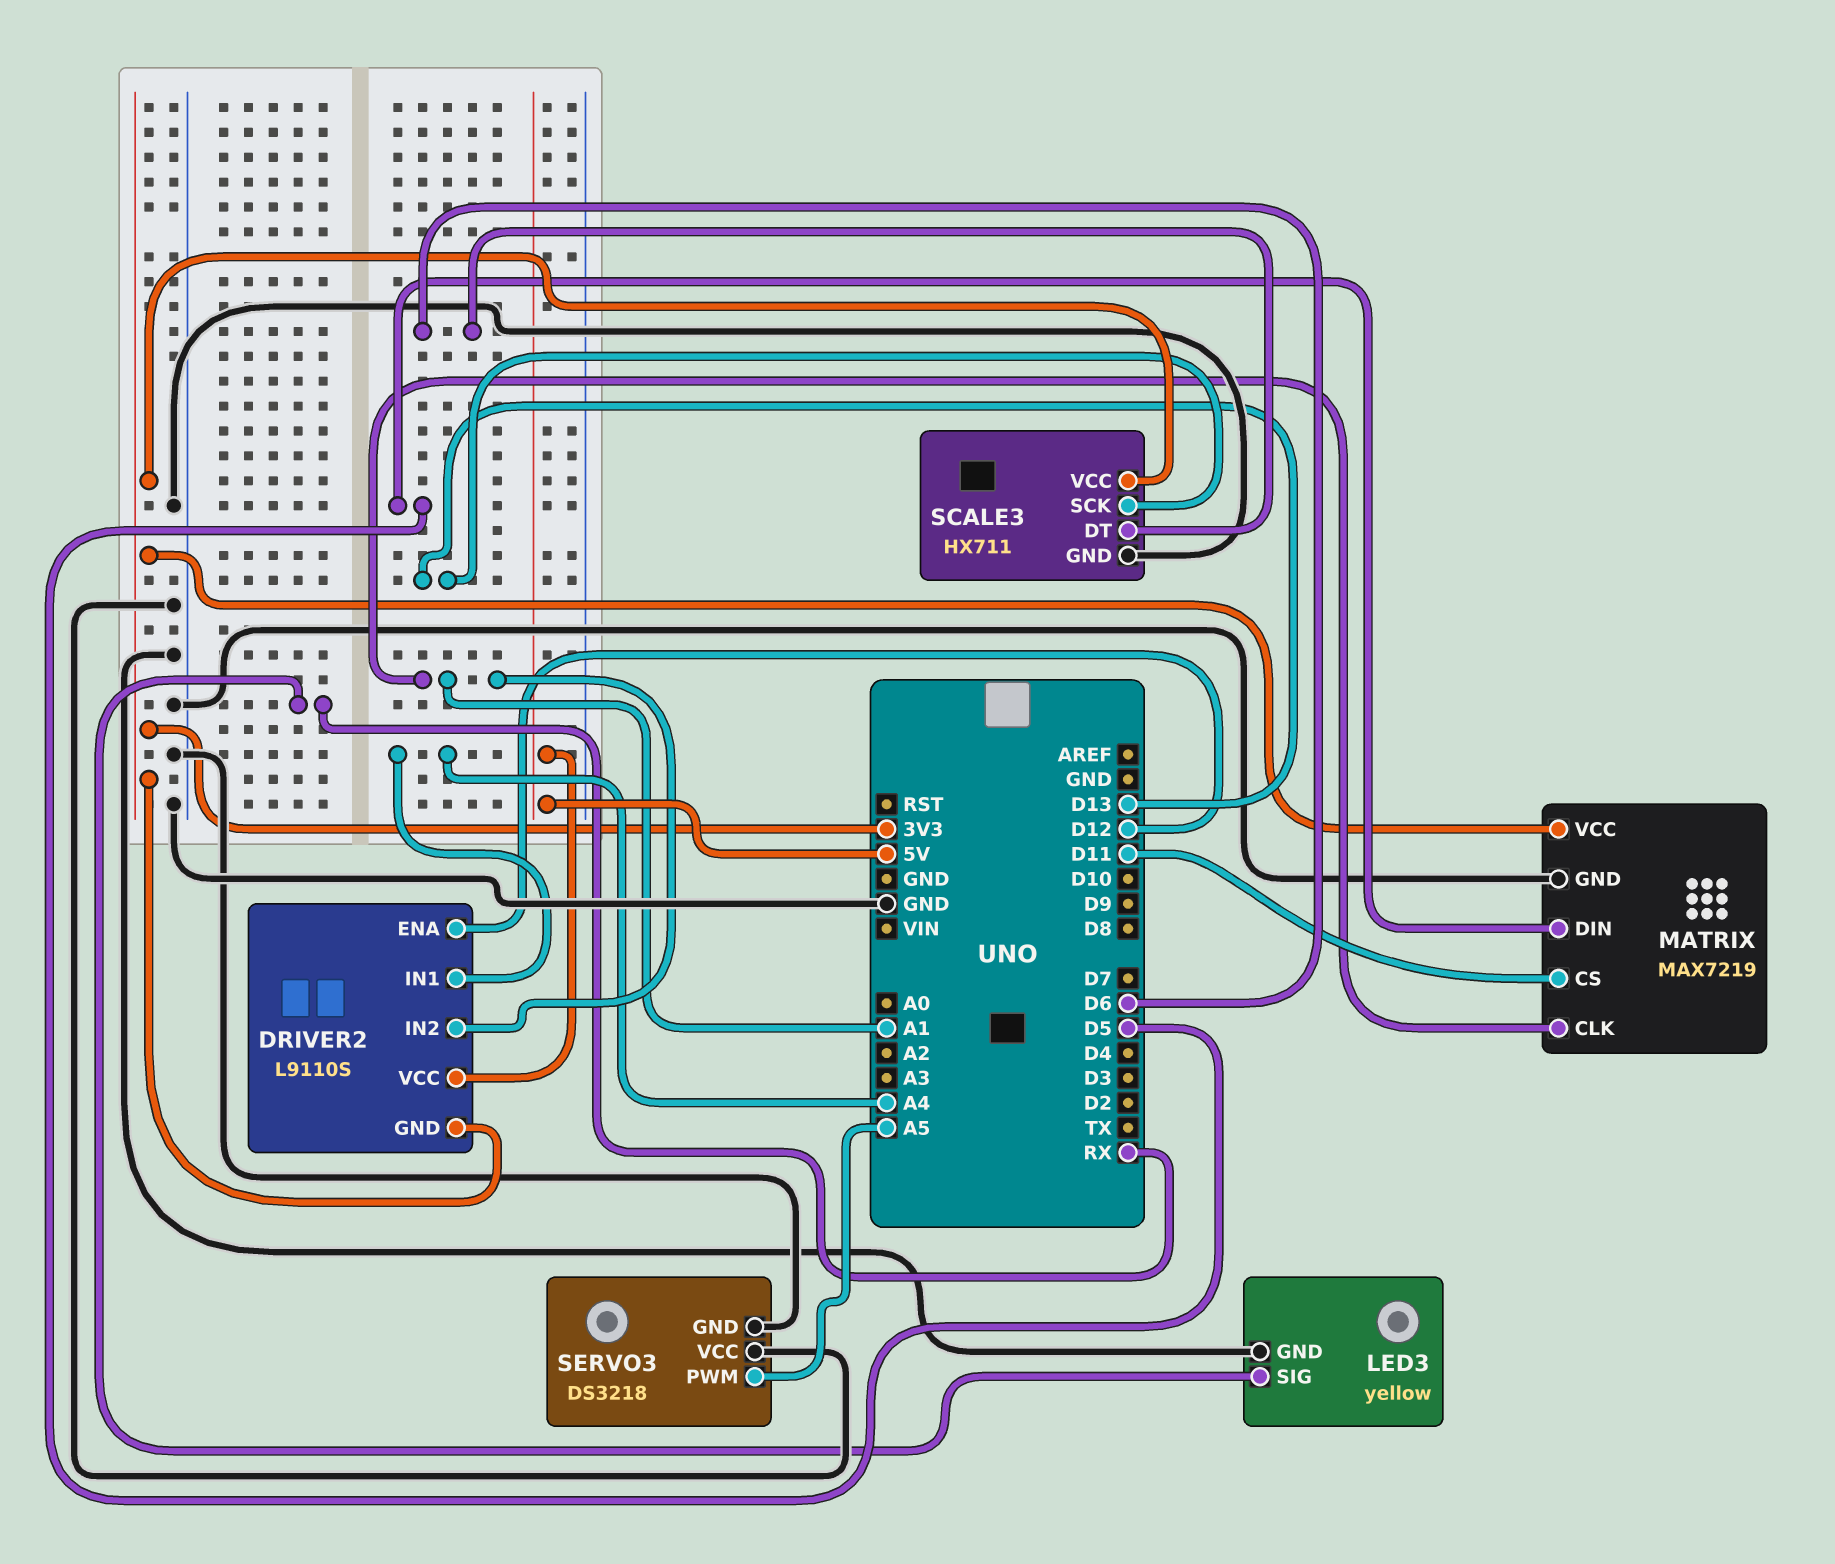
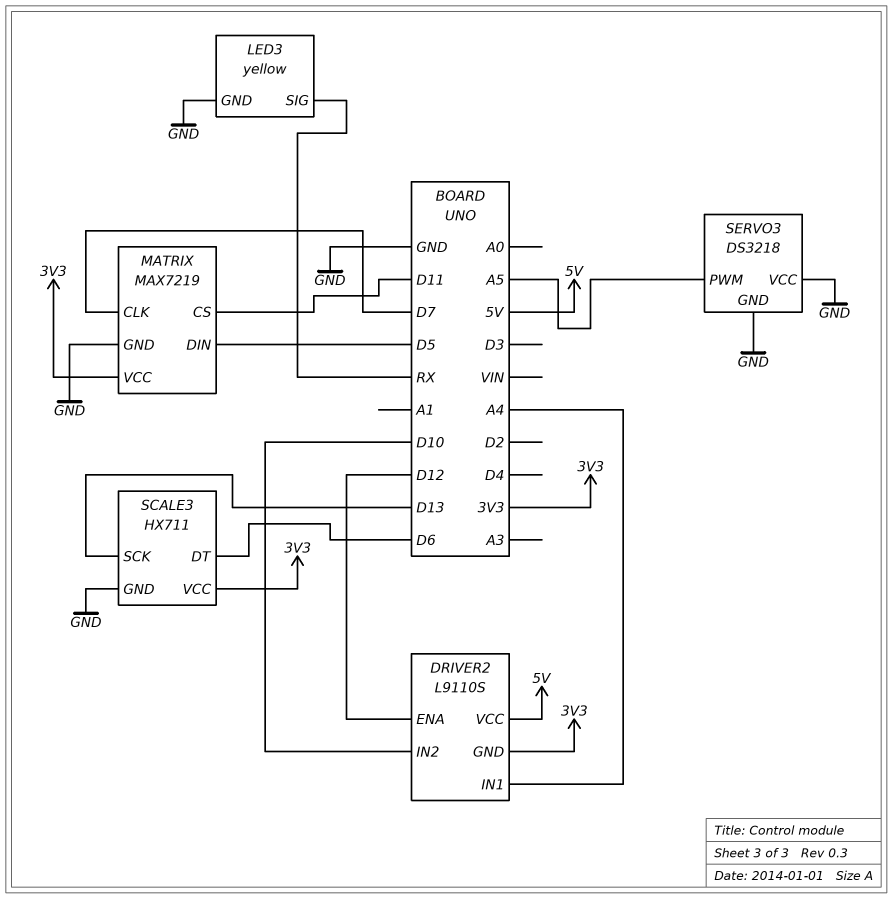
DRIVER2 pin IN2: A1 -> D10
MATRIX pin CLK: A1 -> D7

